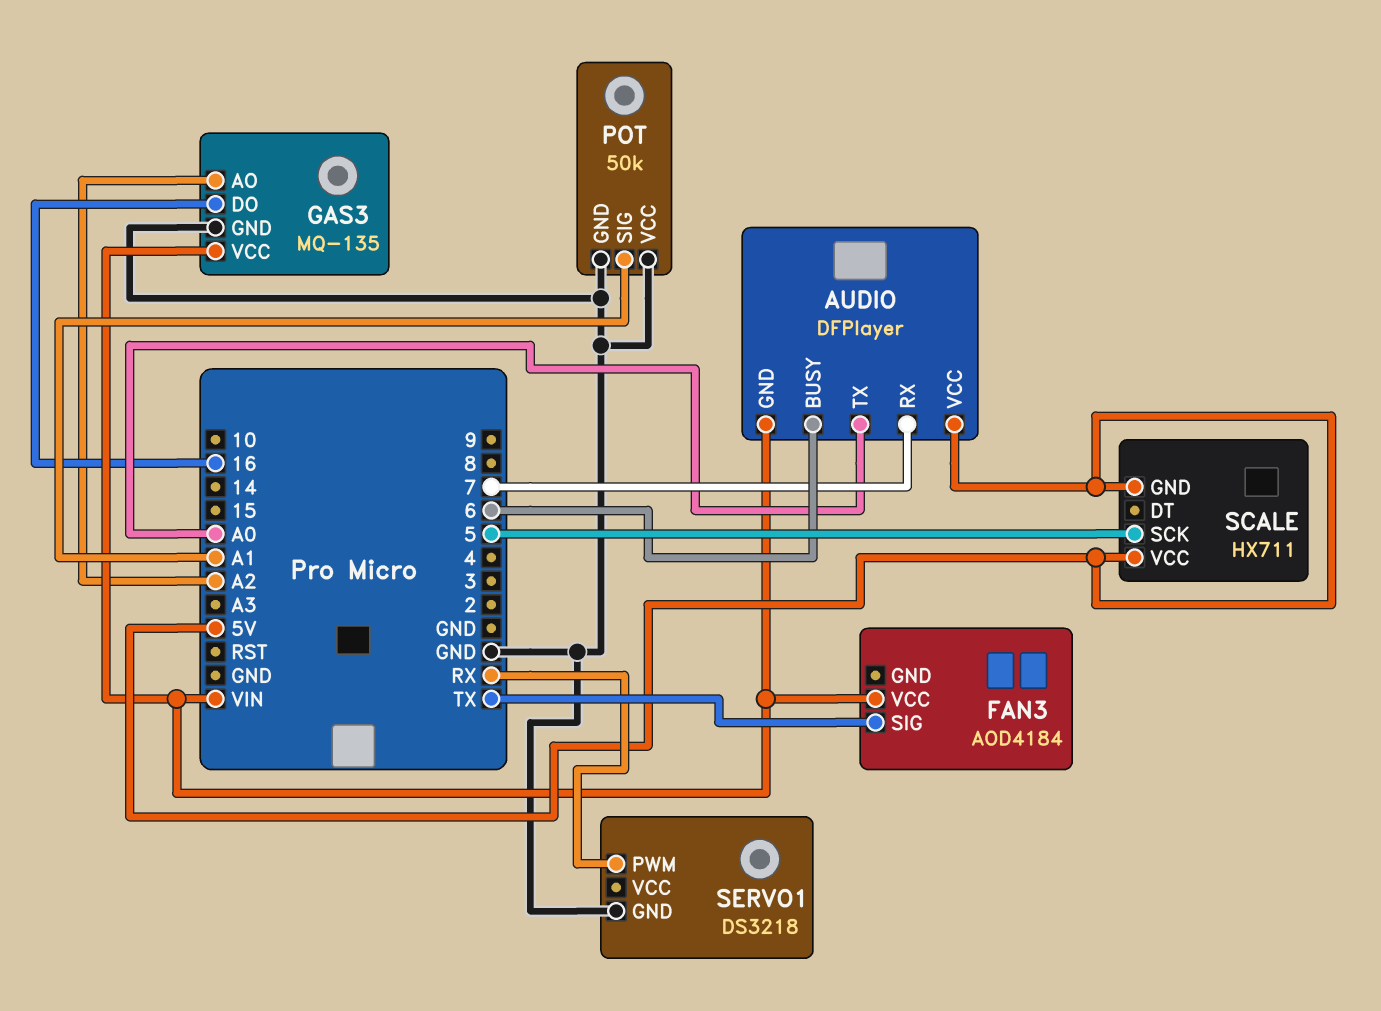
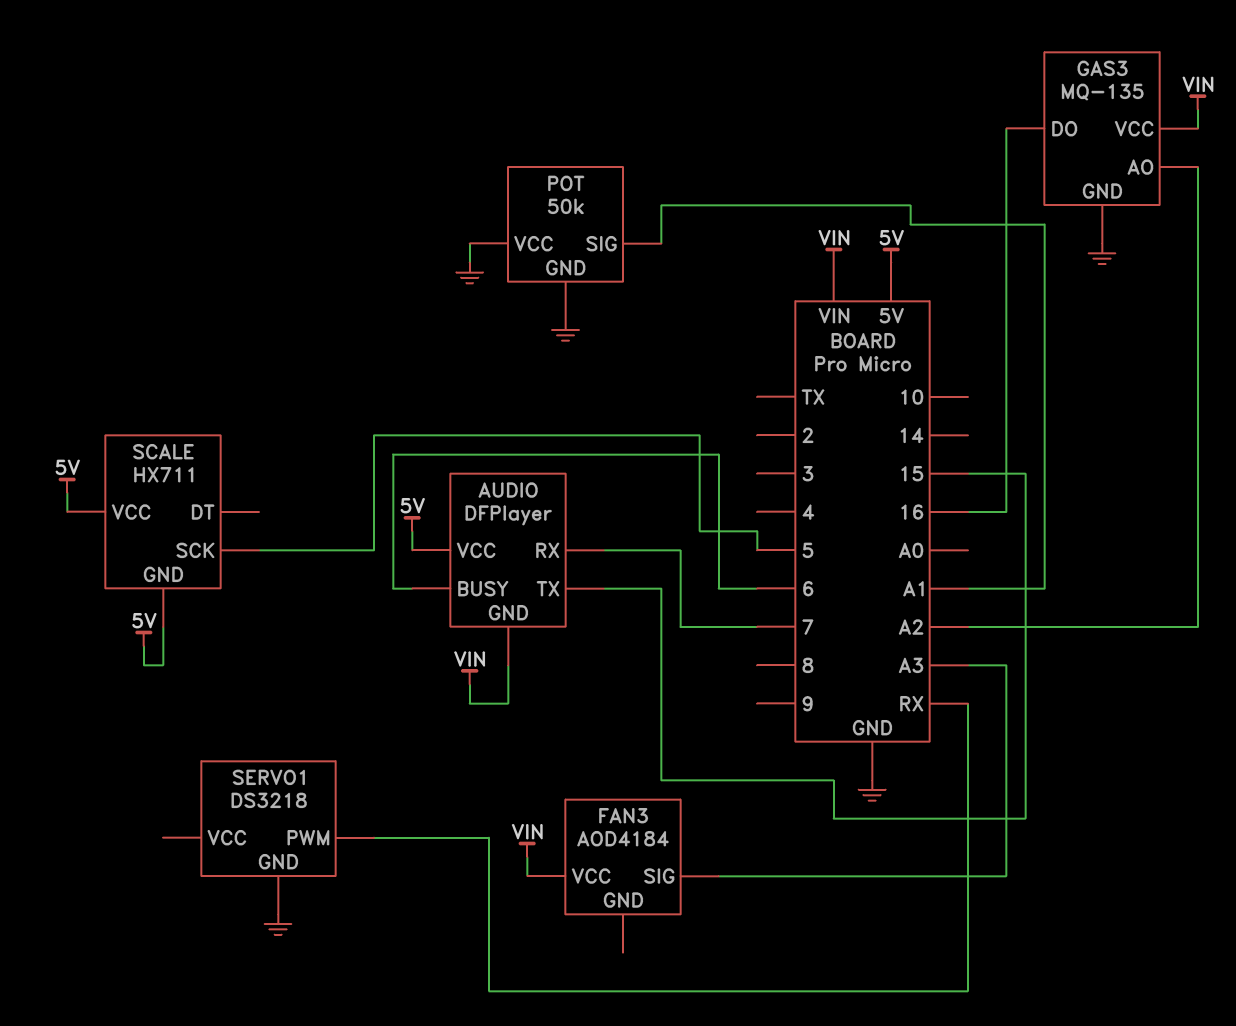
AUDIO pin TX: A0 -> 15
FAN3 pin SIG: TX -> A3

